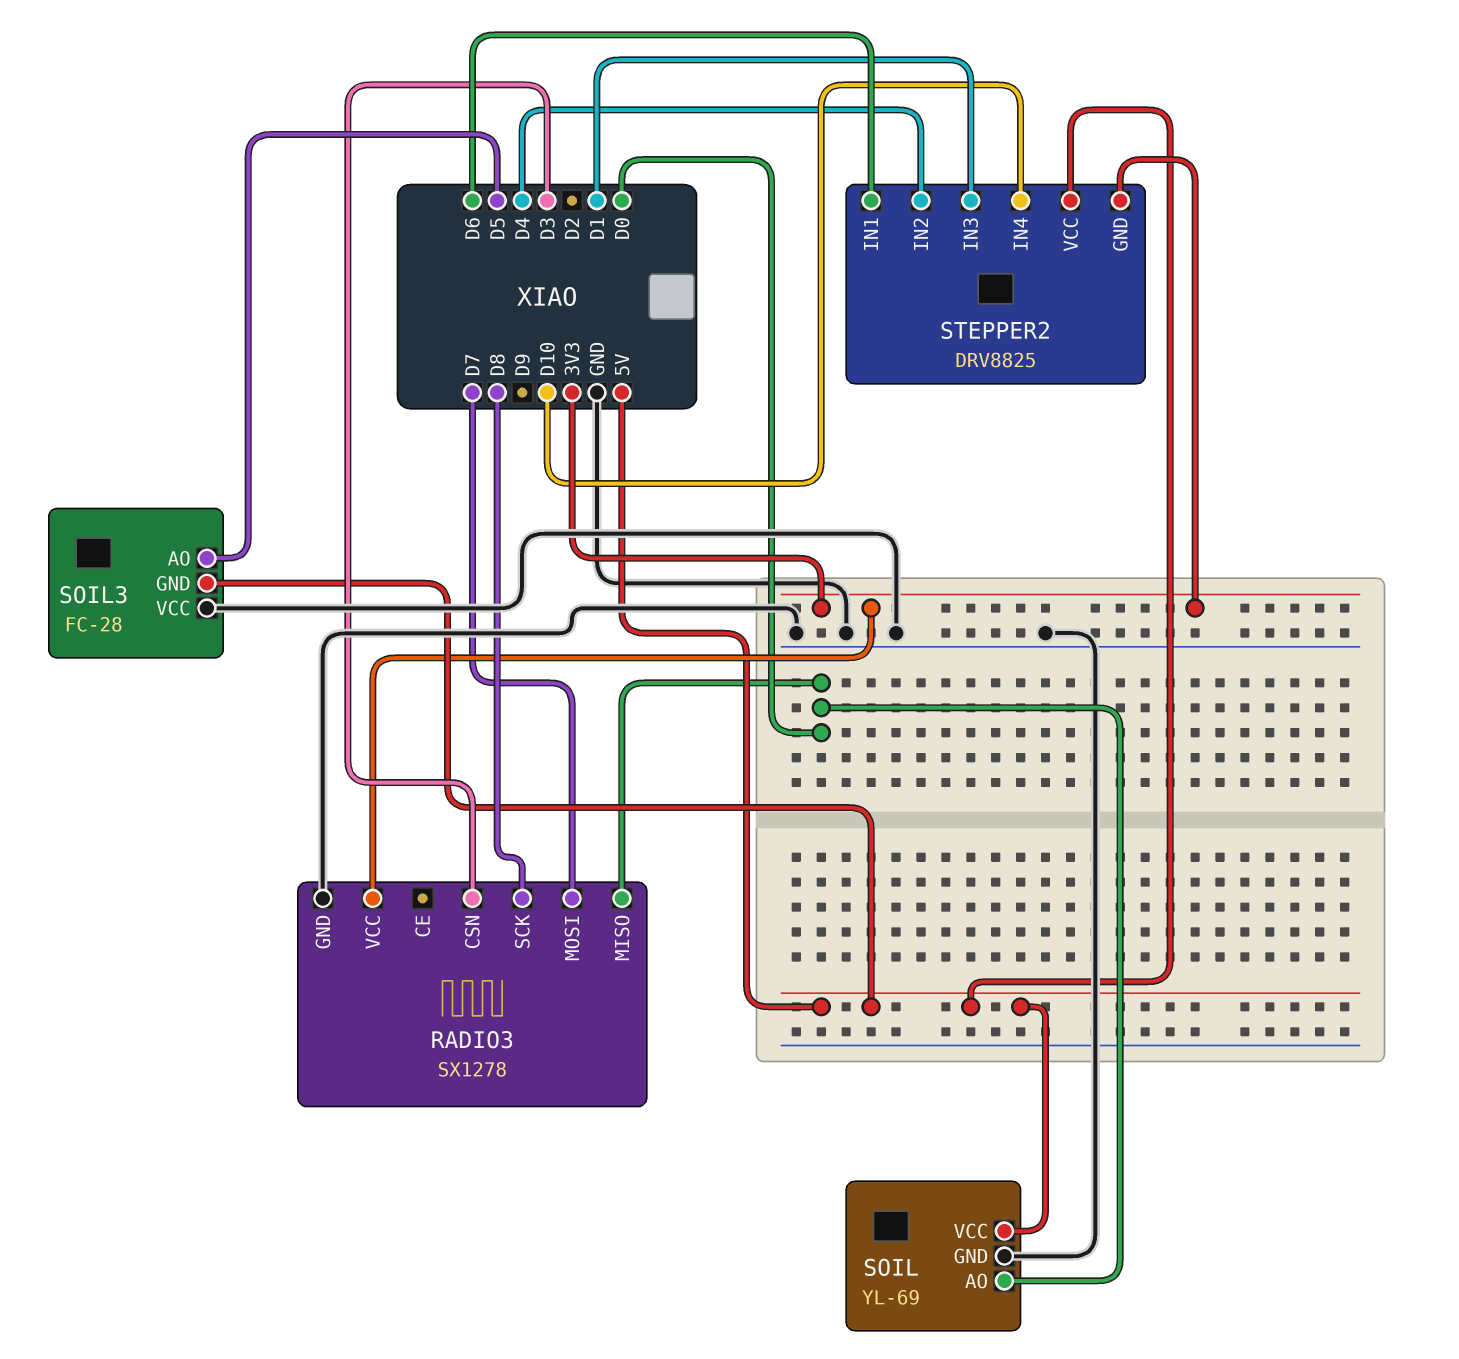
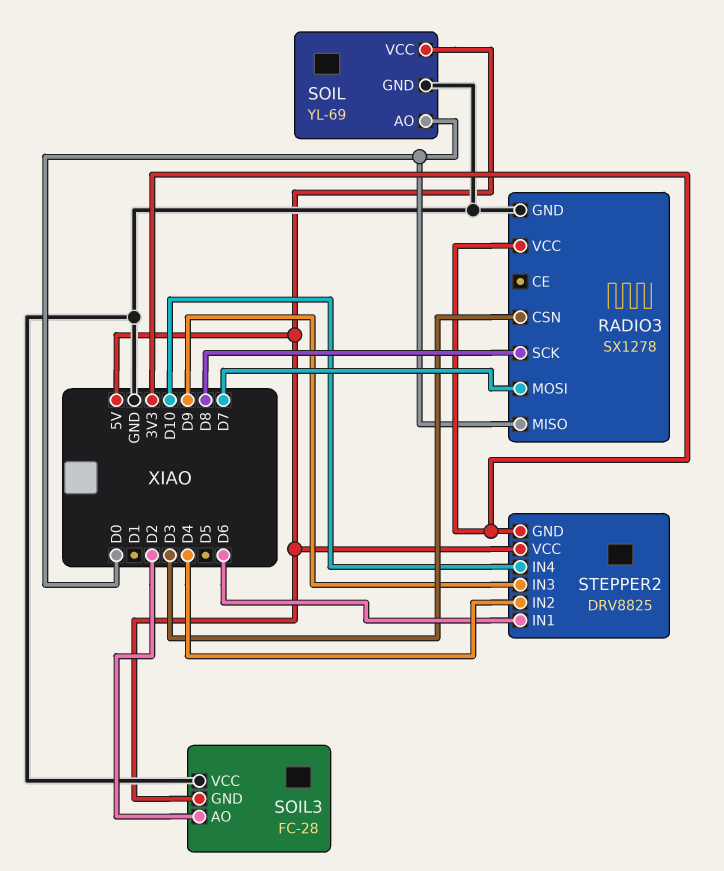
SOIL3 pin AO: D5 -> D2
STEPPER2 pin IN3: D1 -> D9

